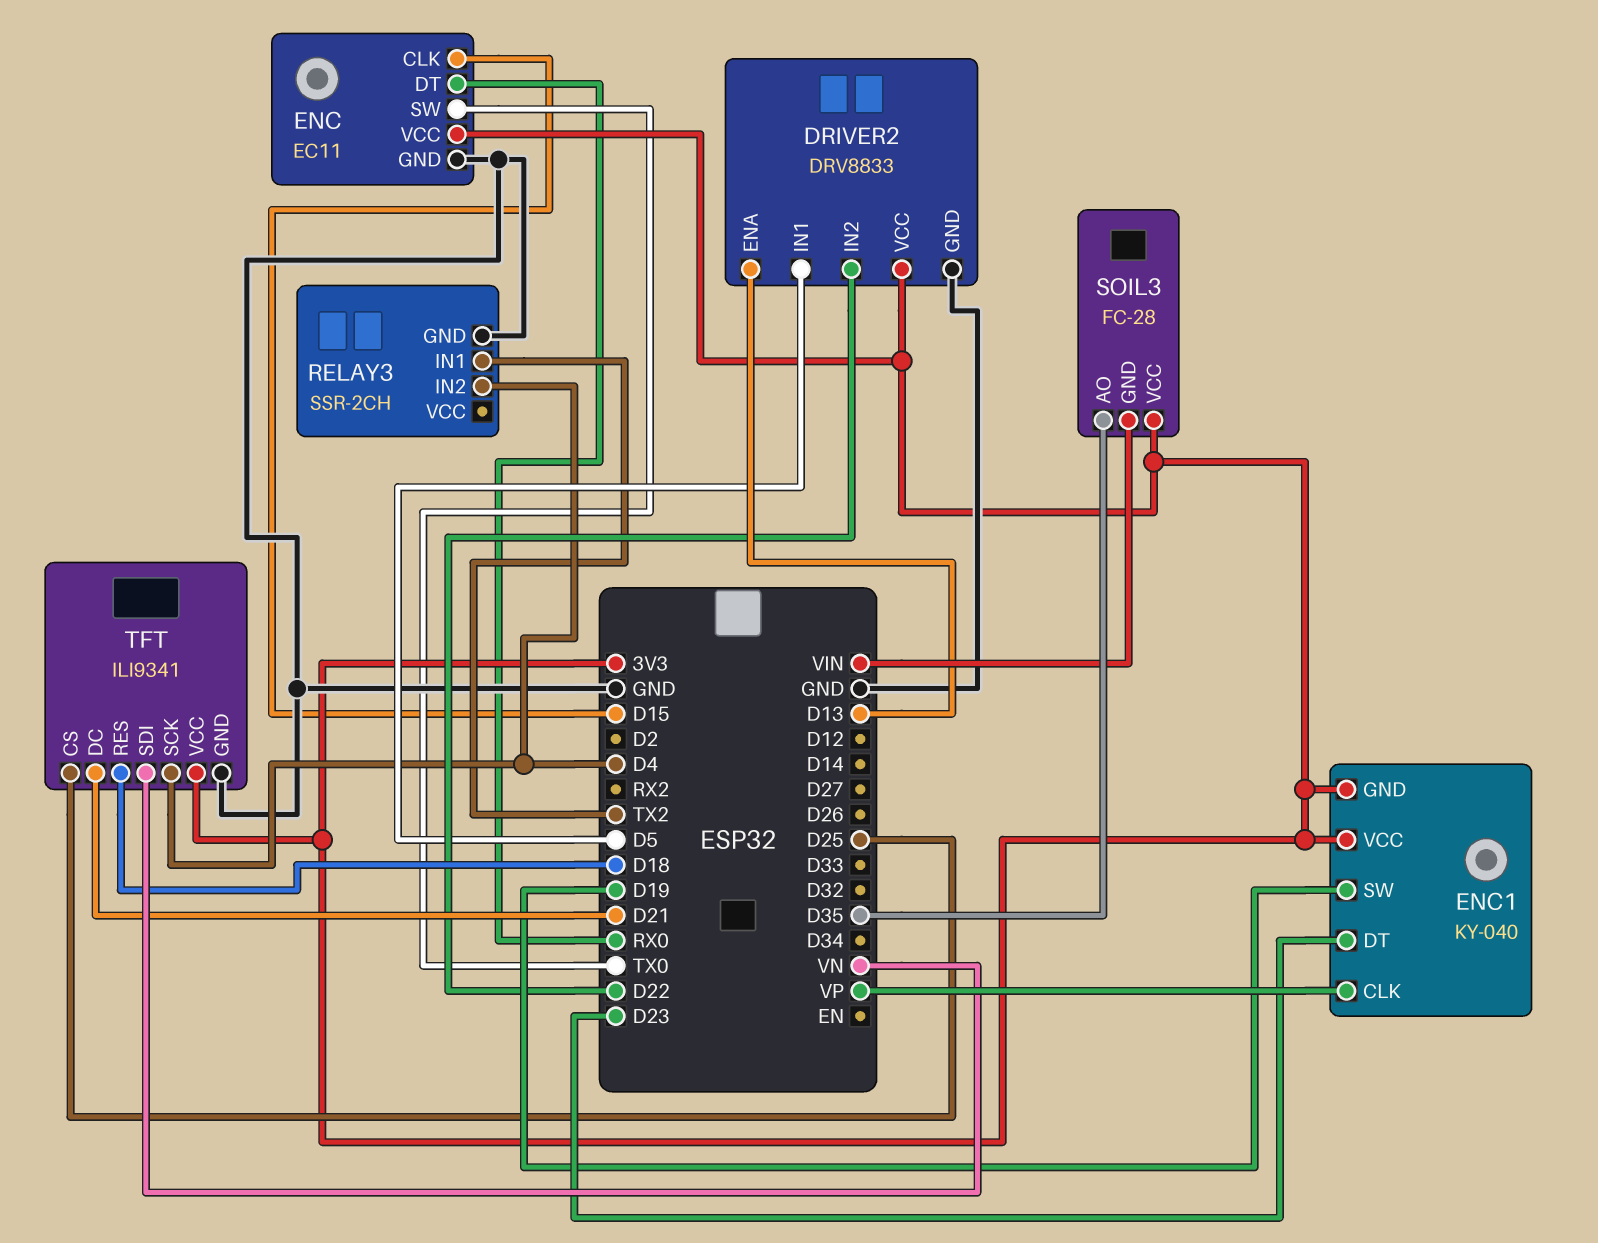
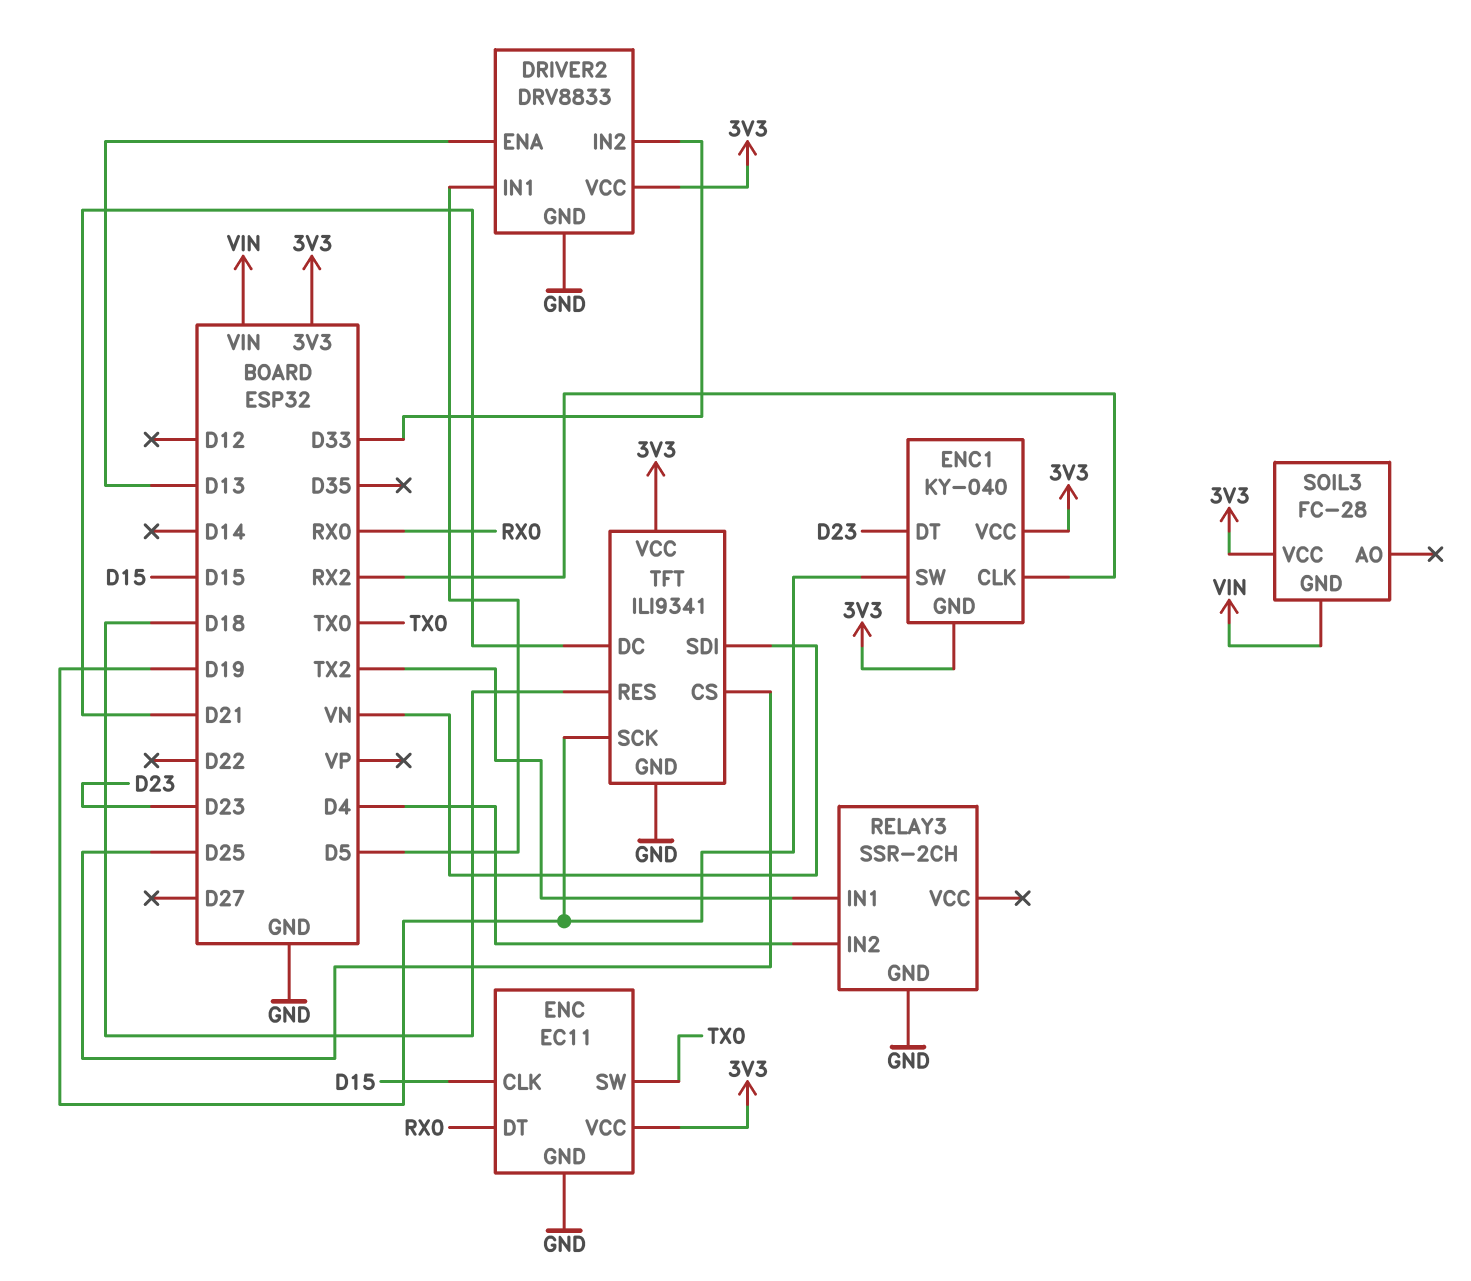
DRIVER2 pin IN2: D22 -> D33
ENC1 pin CLK: VP -> RX2
SOIL3 pin AO: D35 -> none
TFT pin SCK: D4 -> D19

